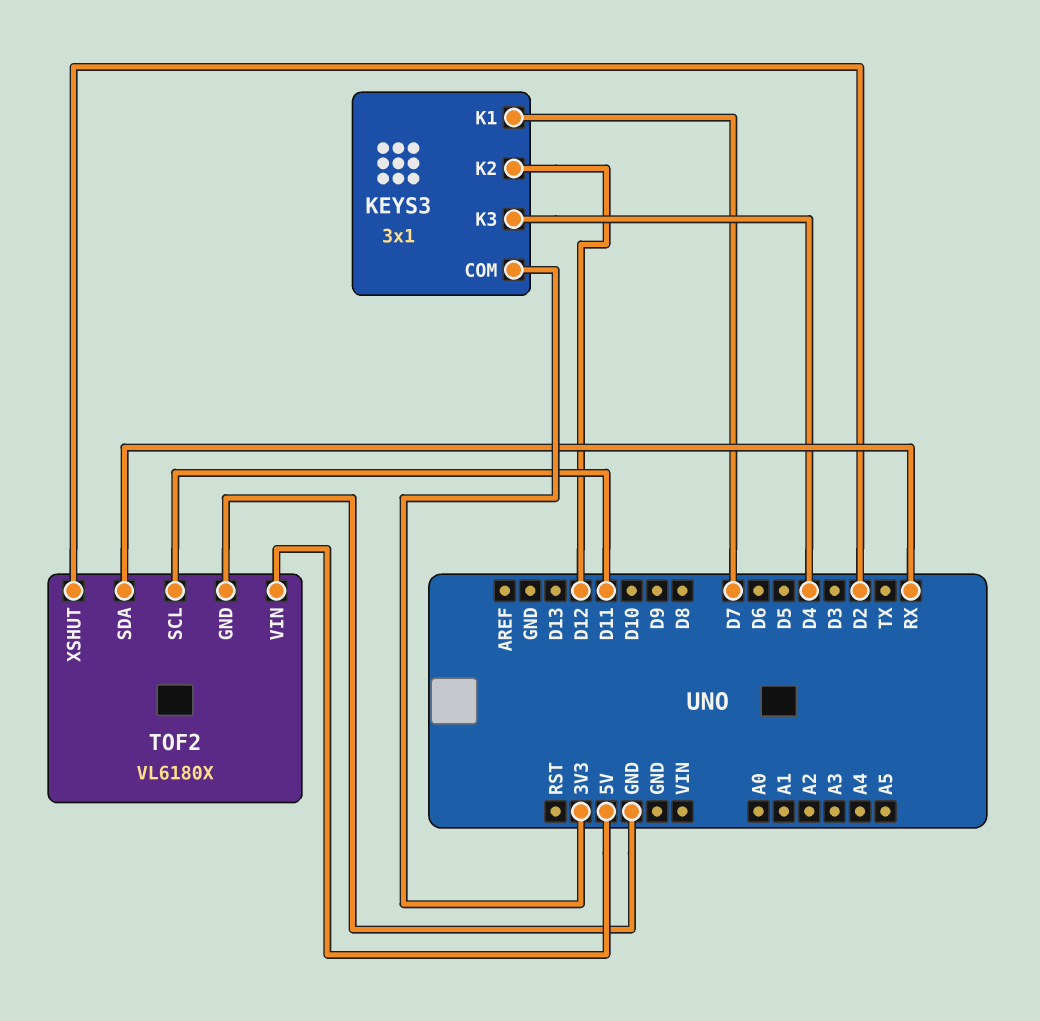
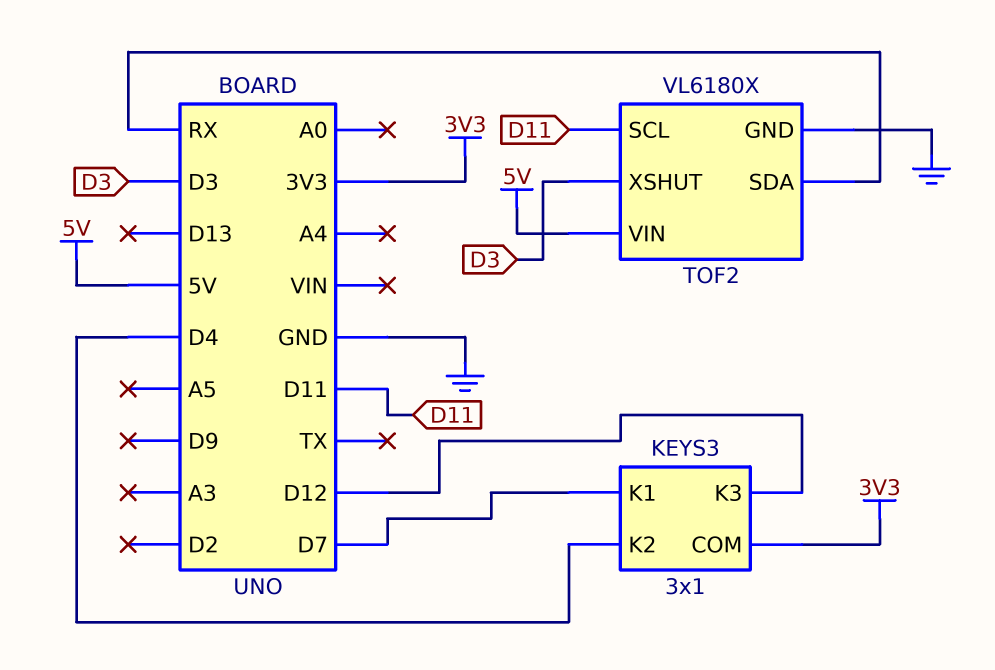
KEYS3 pin K2: D12 -> D4
KEYS3 pin K3: D4 -> D12
TOF2 pin XSHUT: D2 -> D3

